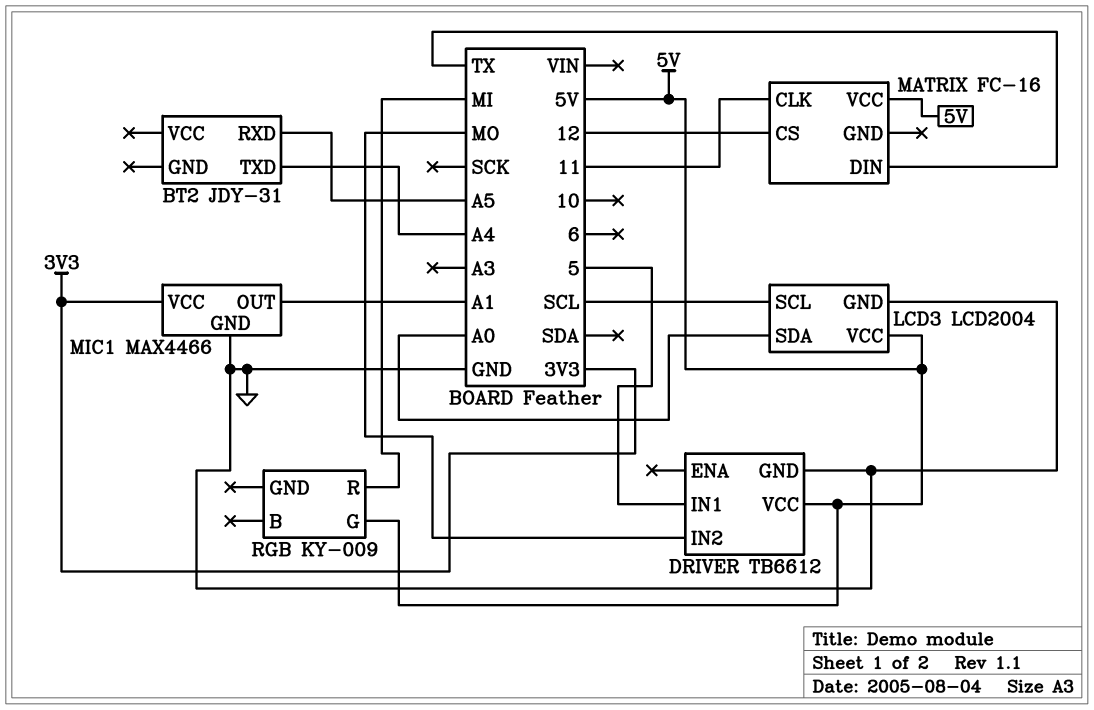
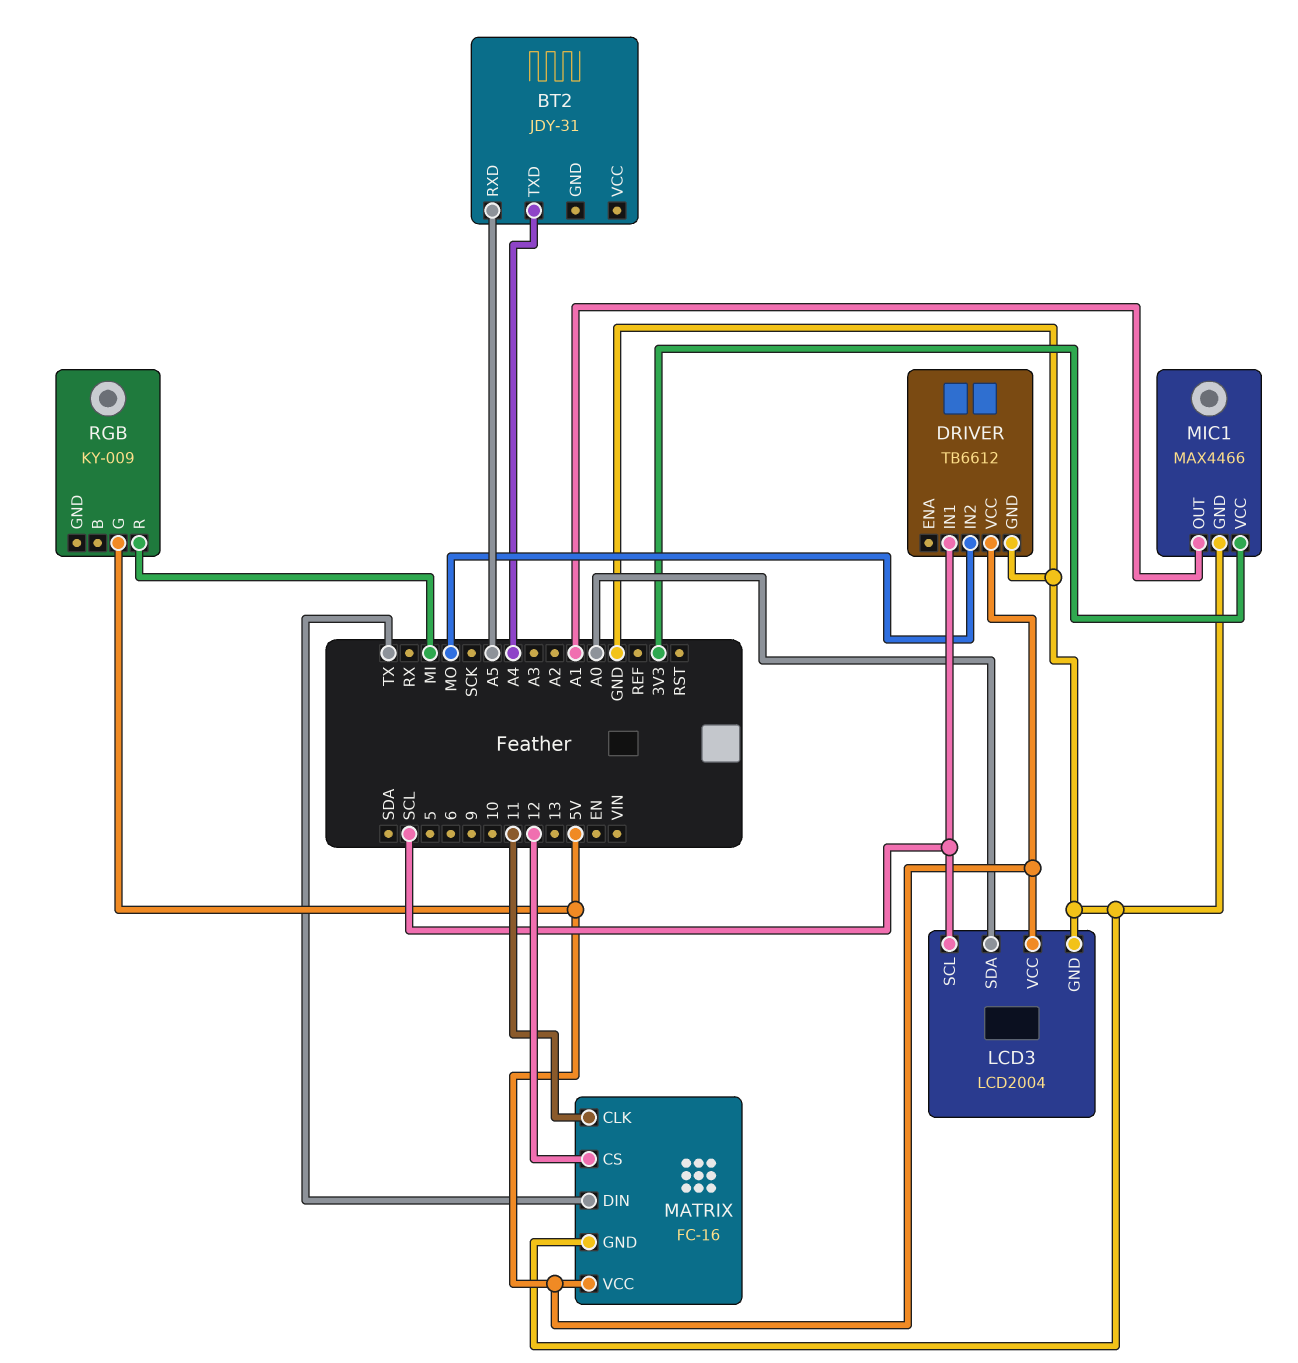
DRIVER pin IN1: 5 -> SCL
MATRIX pin GND: none -> GND

